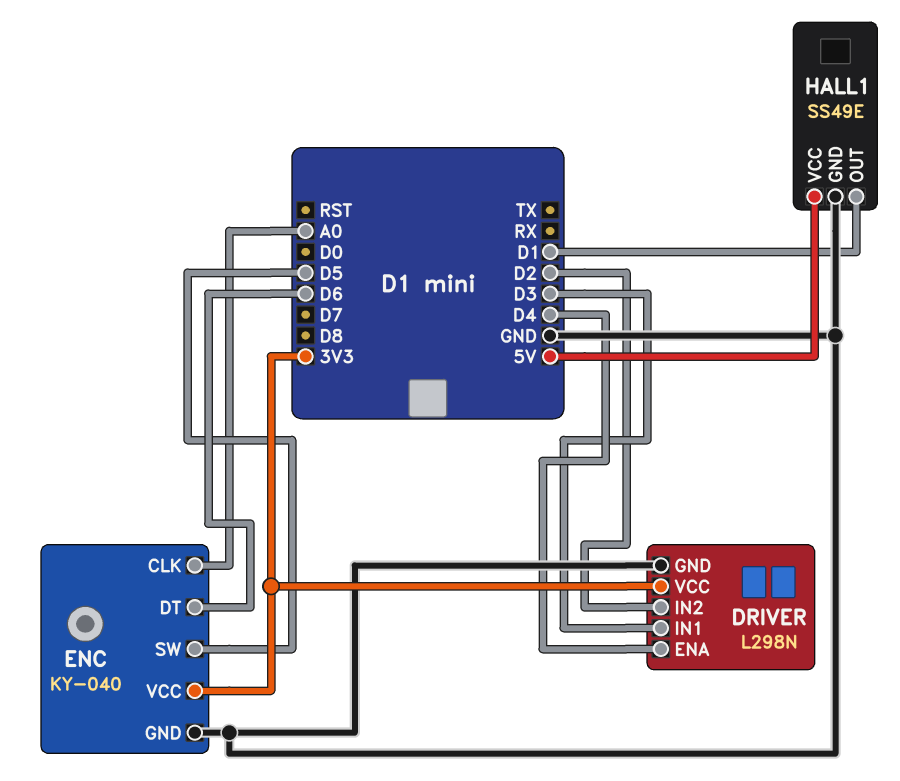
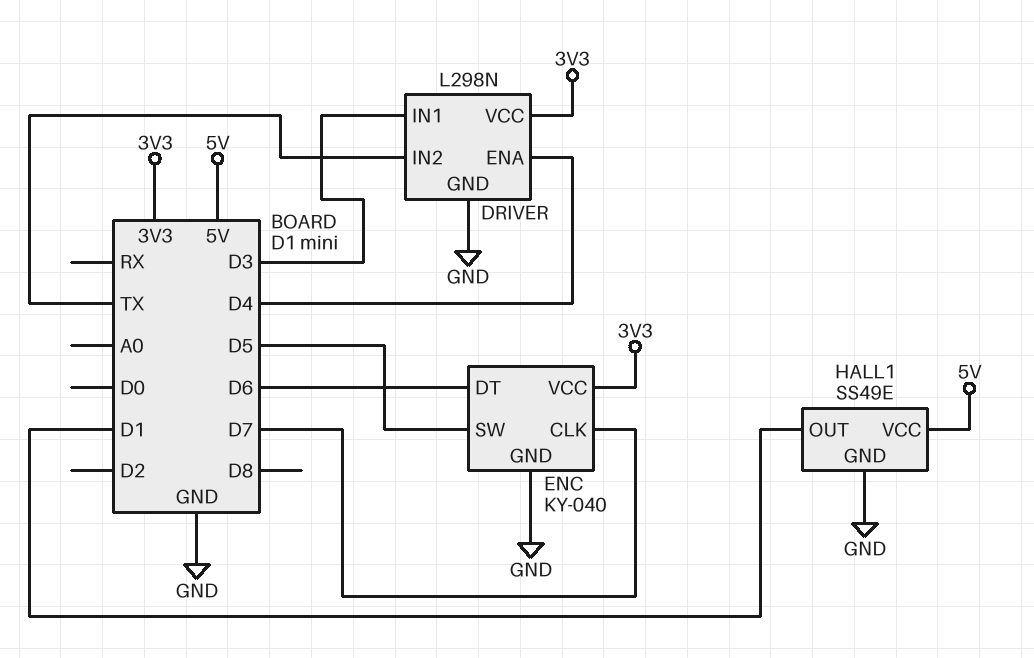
DRIVER pin IN2: D2 -> TX
ENC pin CLK: A0 -> D7

